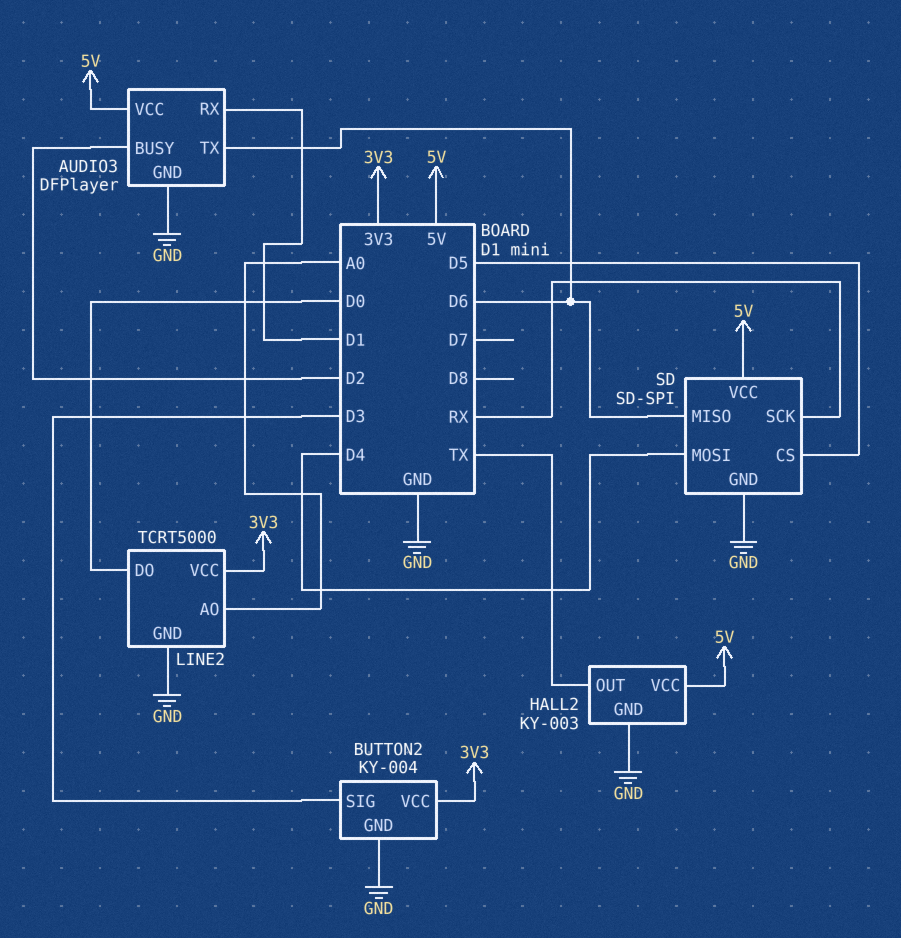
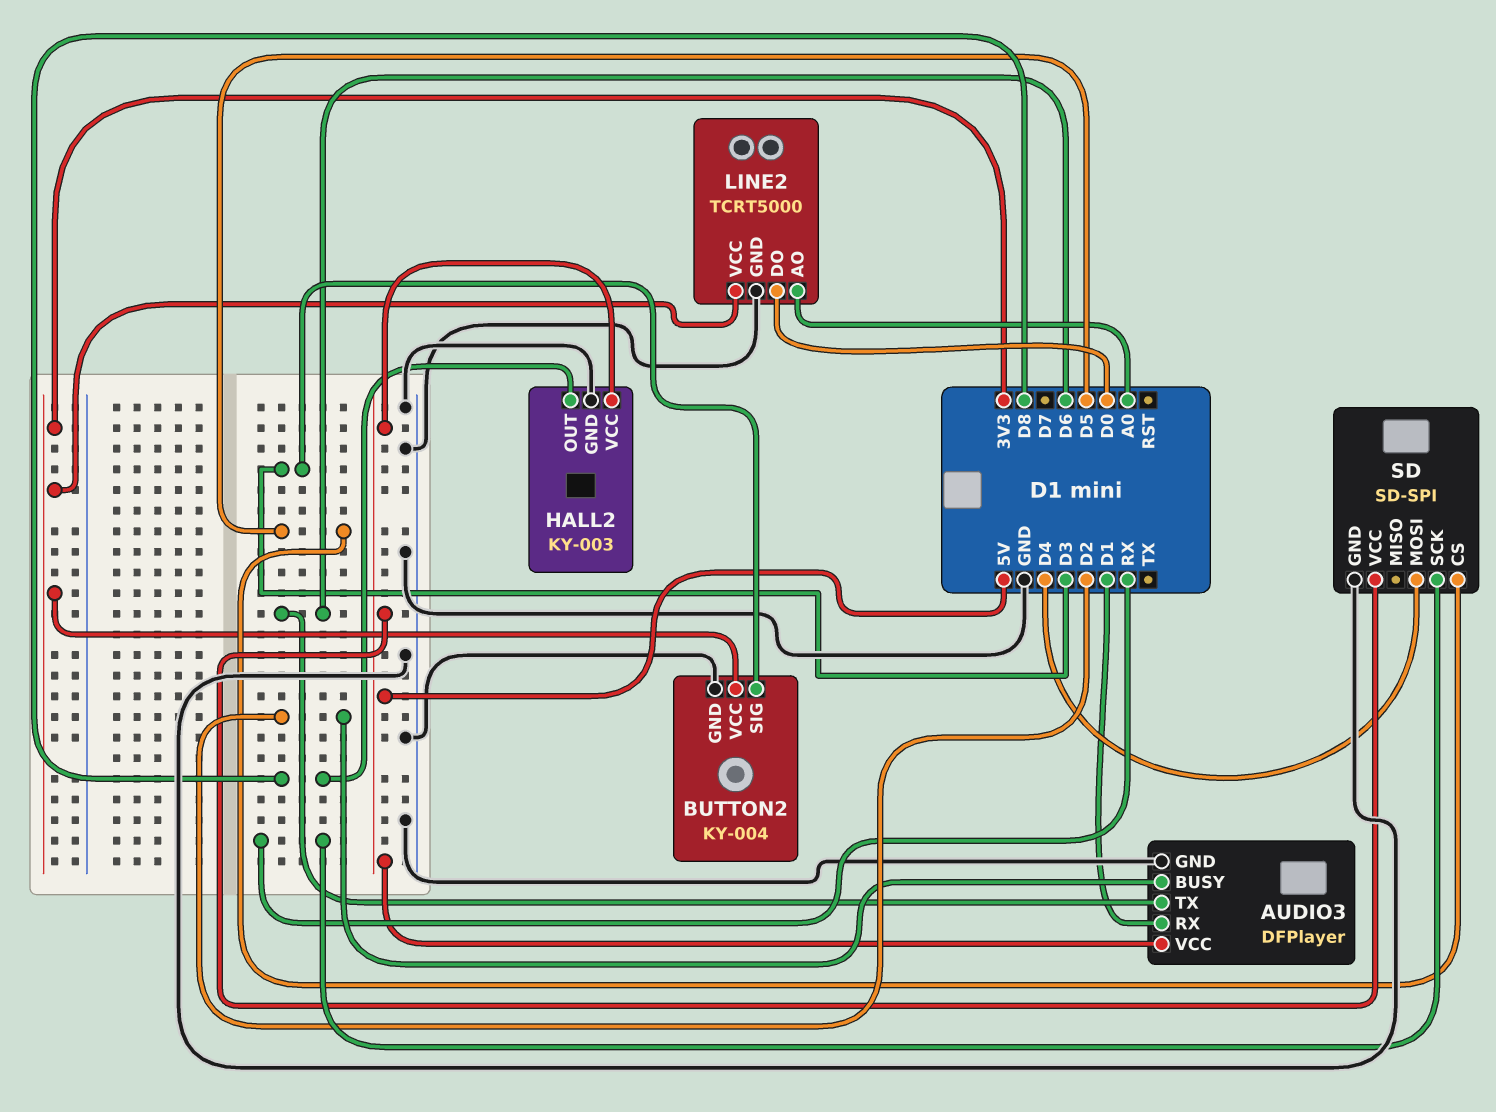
HALL2 pin OUT: TX -> D8
SD pin MISO: D6 -> none

